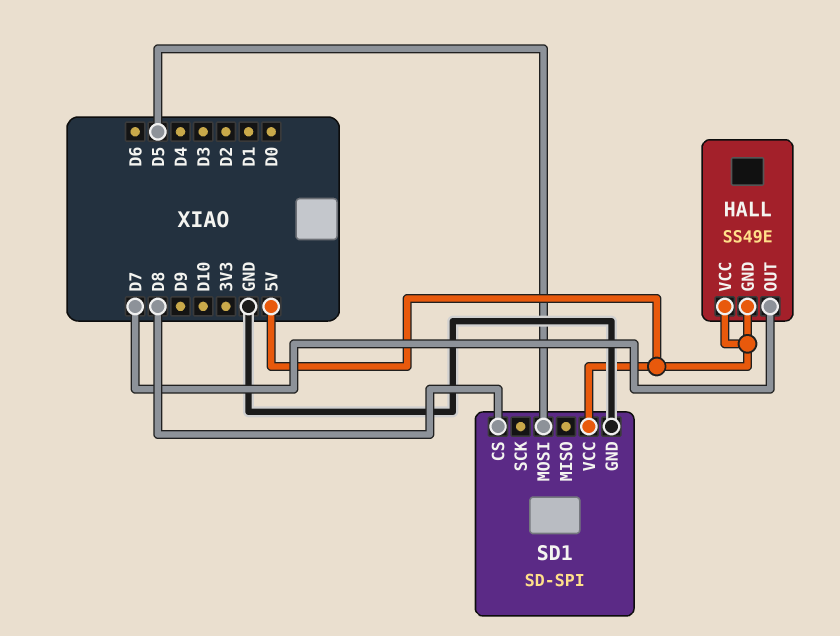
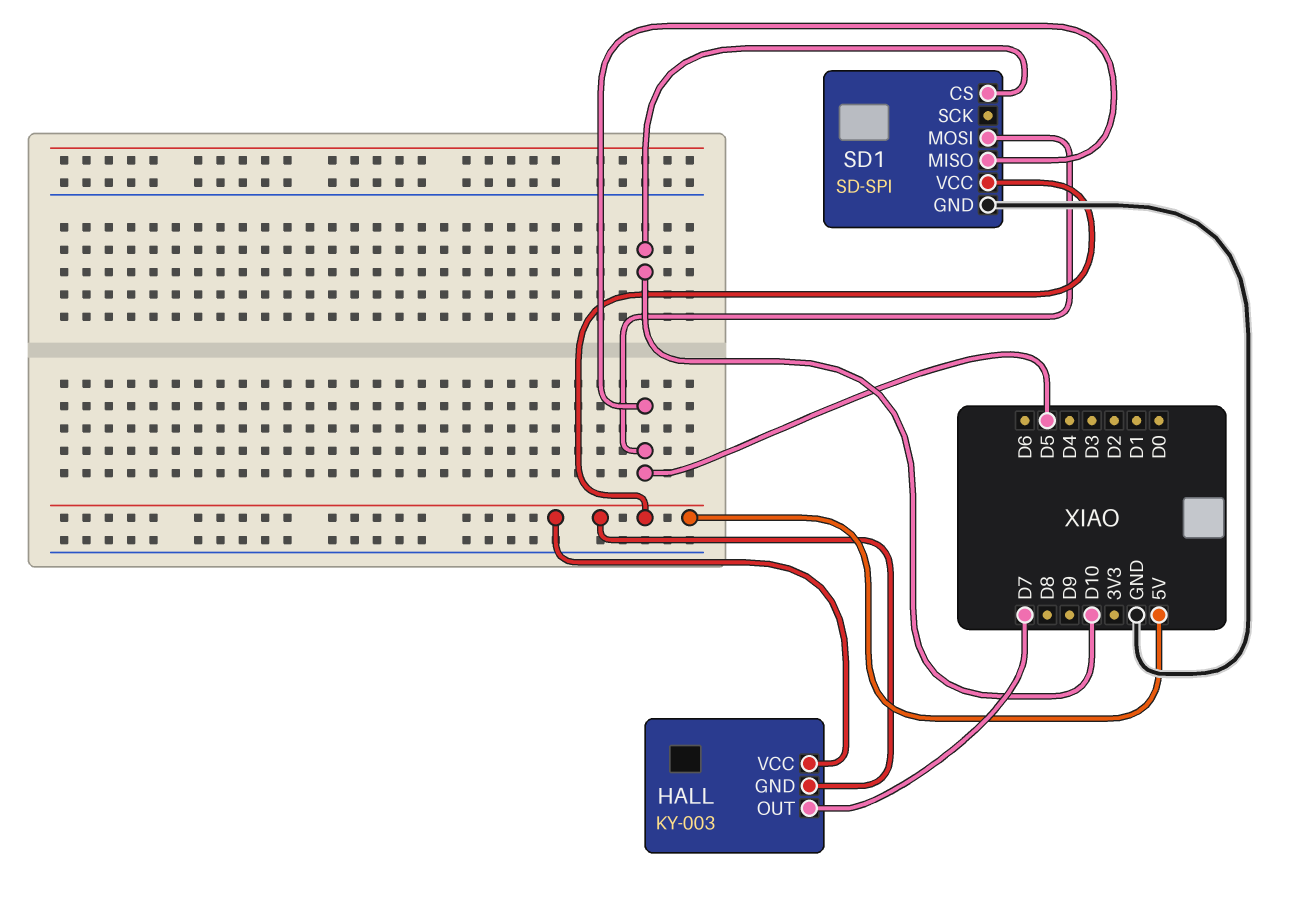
HALL: SS49E -> KY-003
SD1 pin CS: D8 -> D10
SD1 pin MISO: none -> D5

